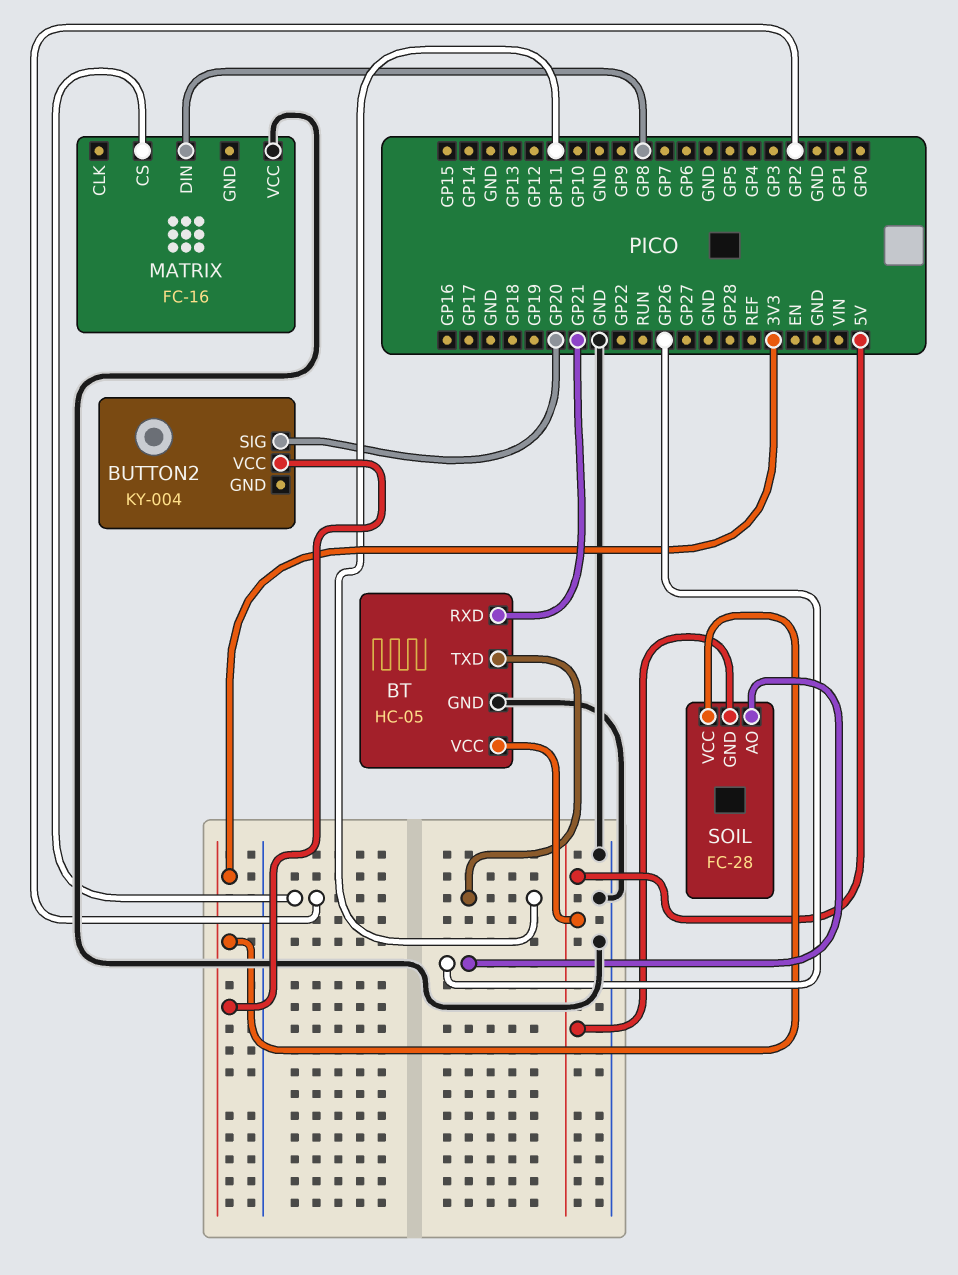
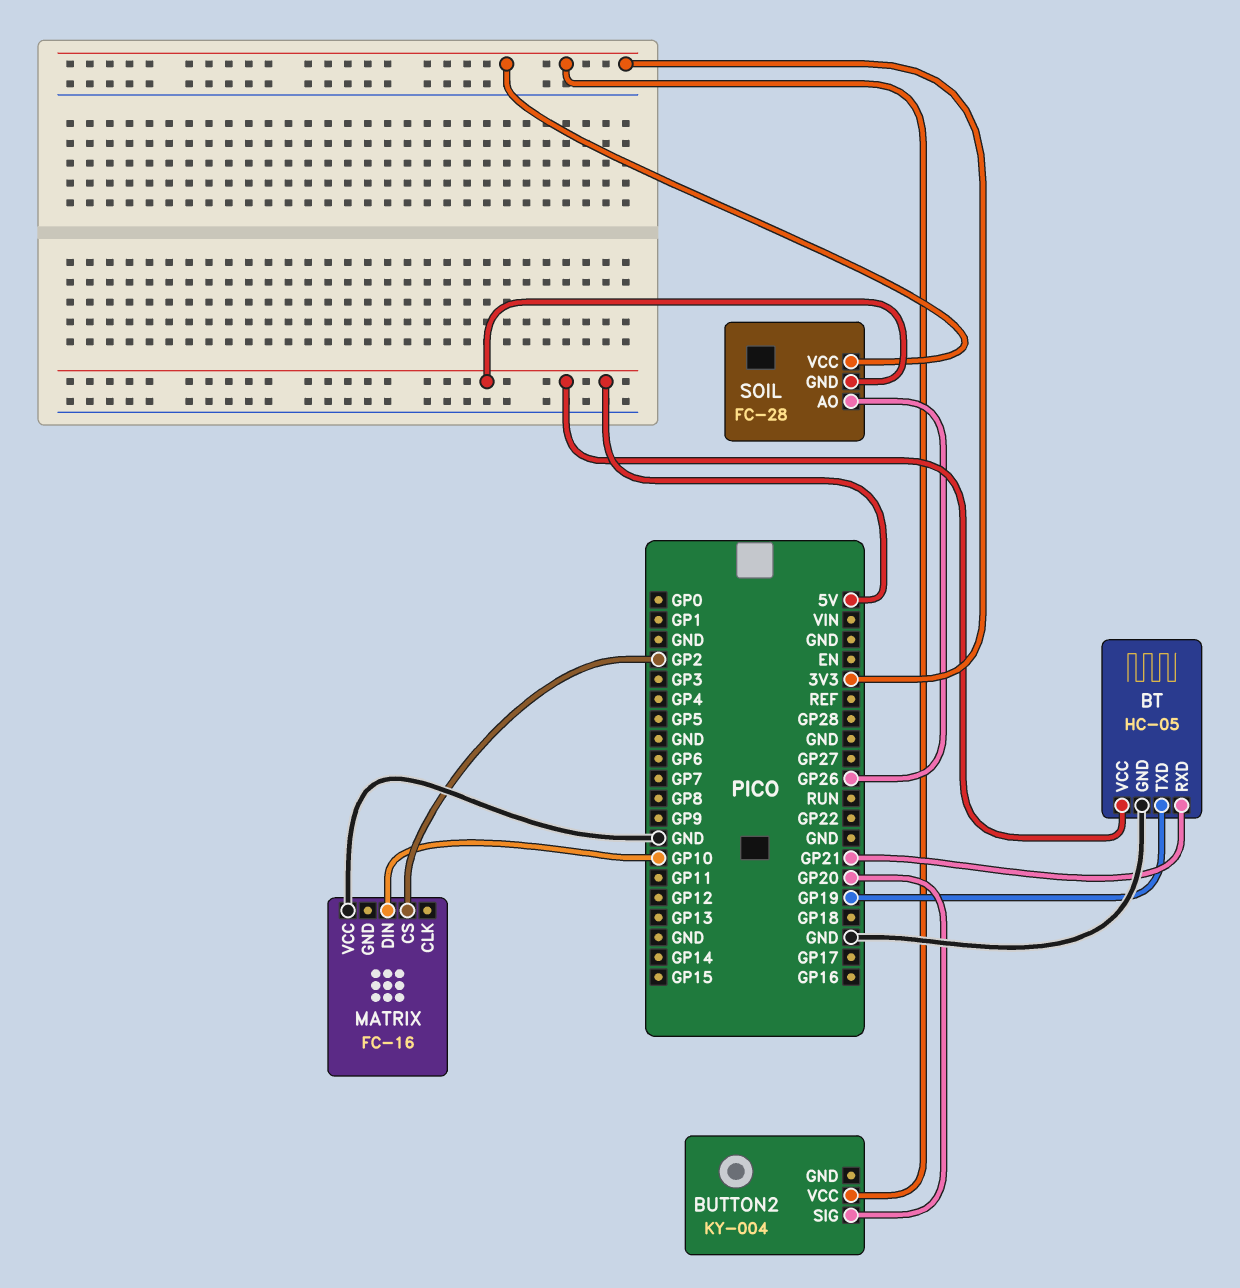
BT pin TXD: GP11 -> GP19
MATRIX pin DIN: GP8 -> GP10

